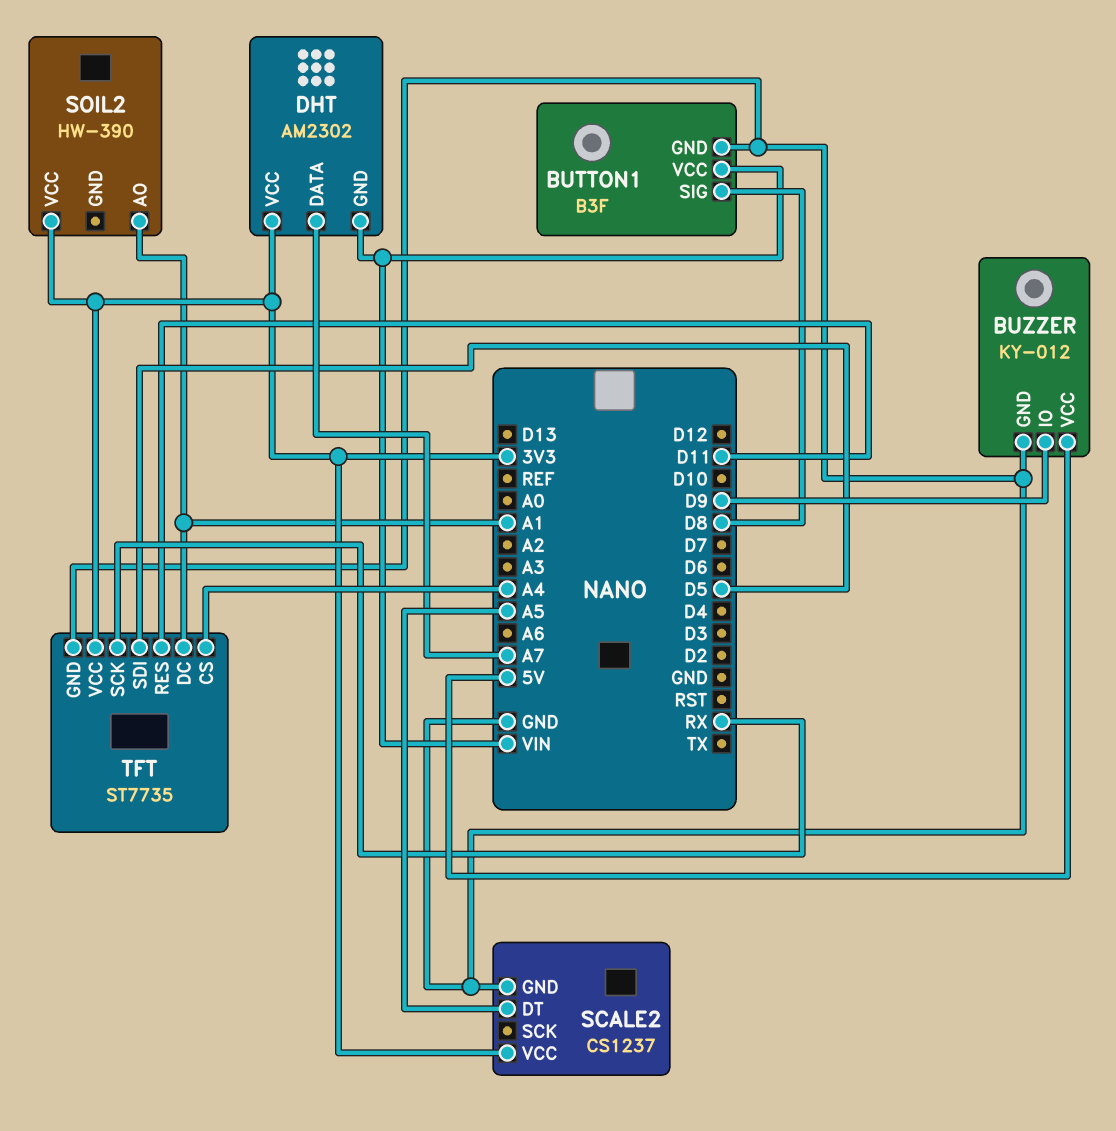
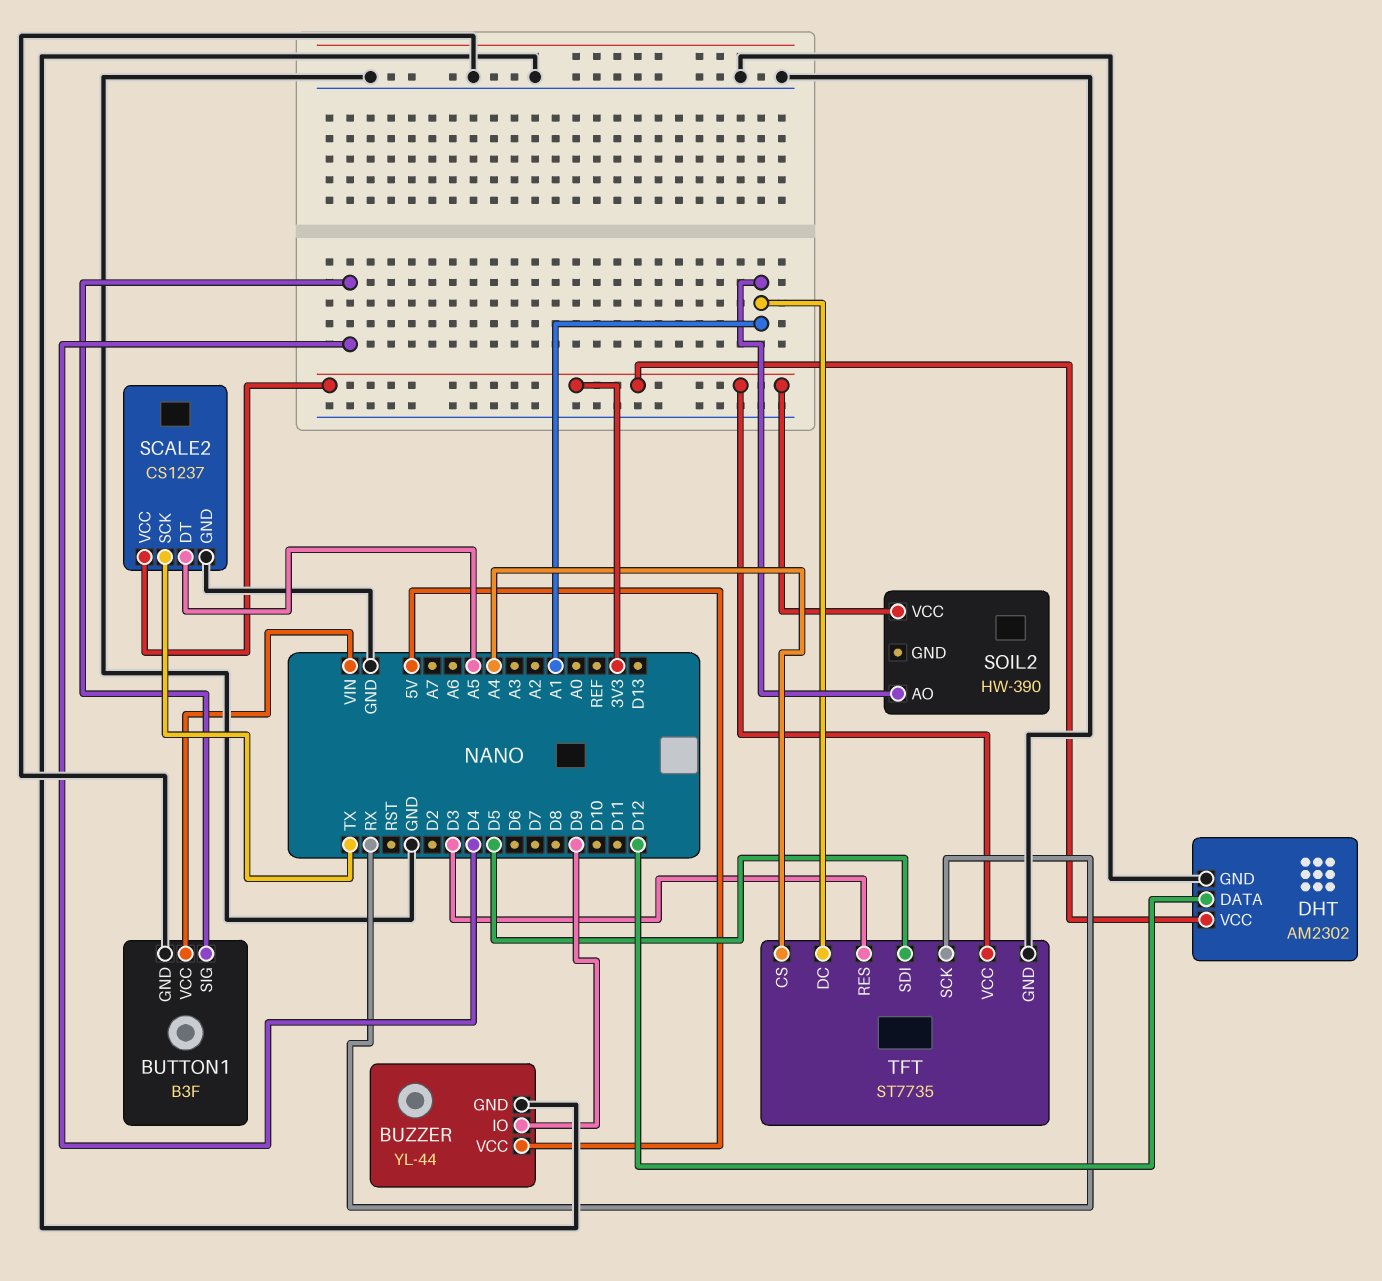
BUTTON1 pin SIG: D8 -> D4
BUZZER: KY-012 -> YL-44
DHT pin DATA: A7 -> D12
DHT pin GND: VIN -> GND
SCALE2 pin SCK: none -> TX
TFT pin RES: D11 -> D3

